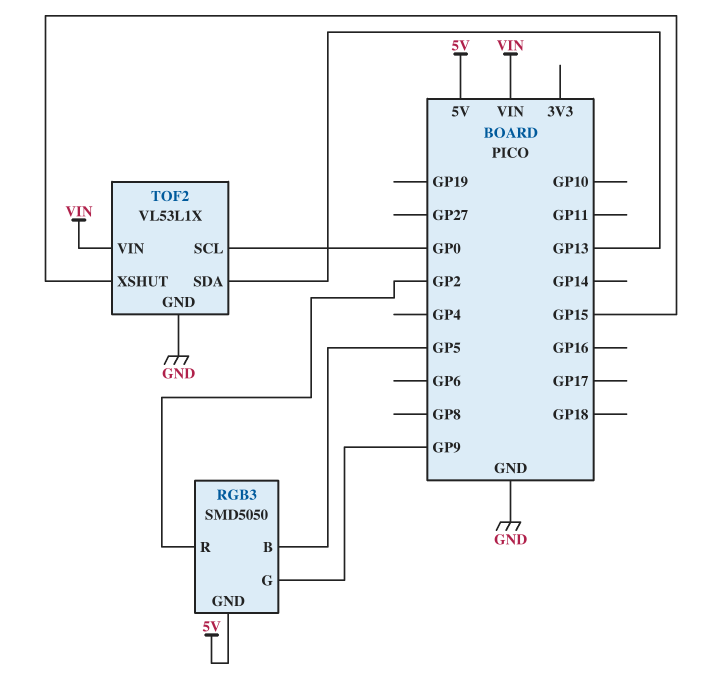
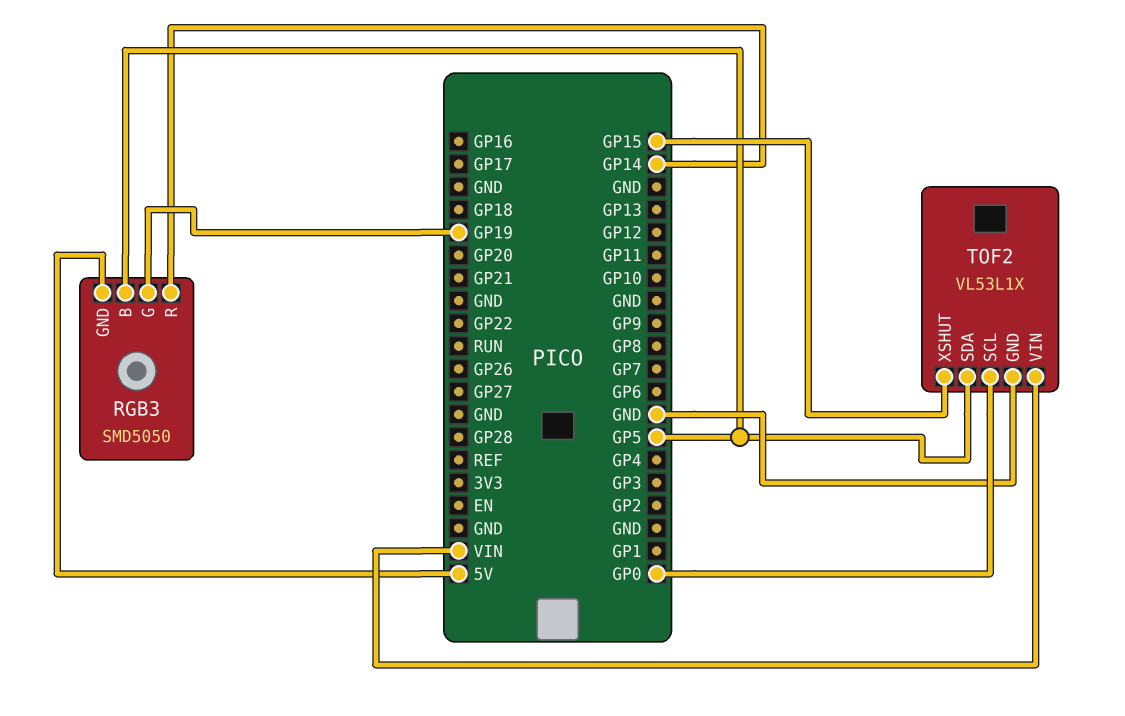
RGB3 pin G: GP9 -> GP19
RGB3 pin R: GP2 -> GP14
TOF2 pin SDA: GP13 -> GP5

